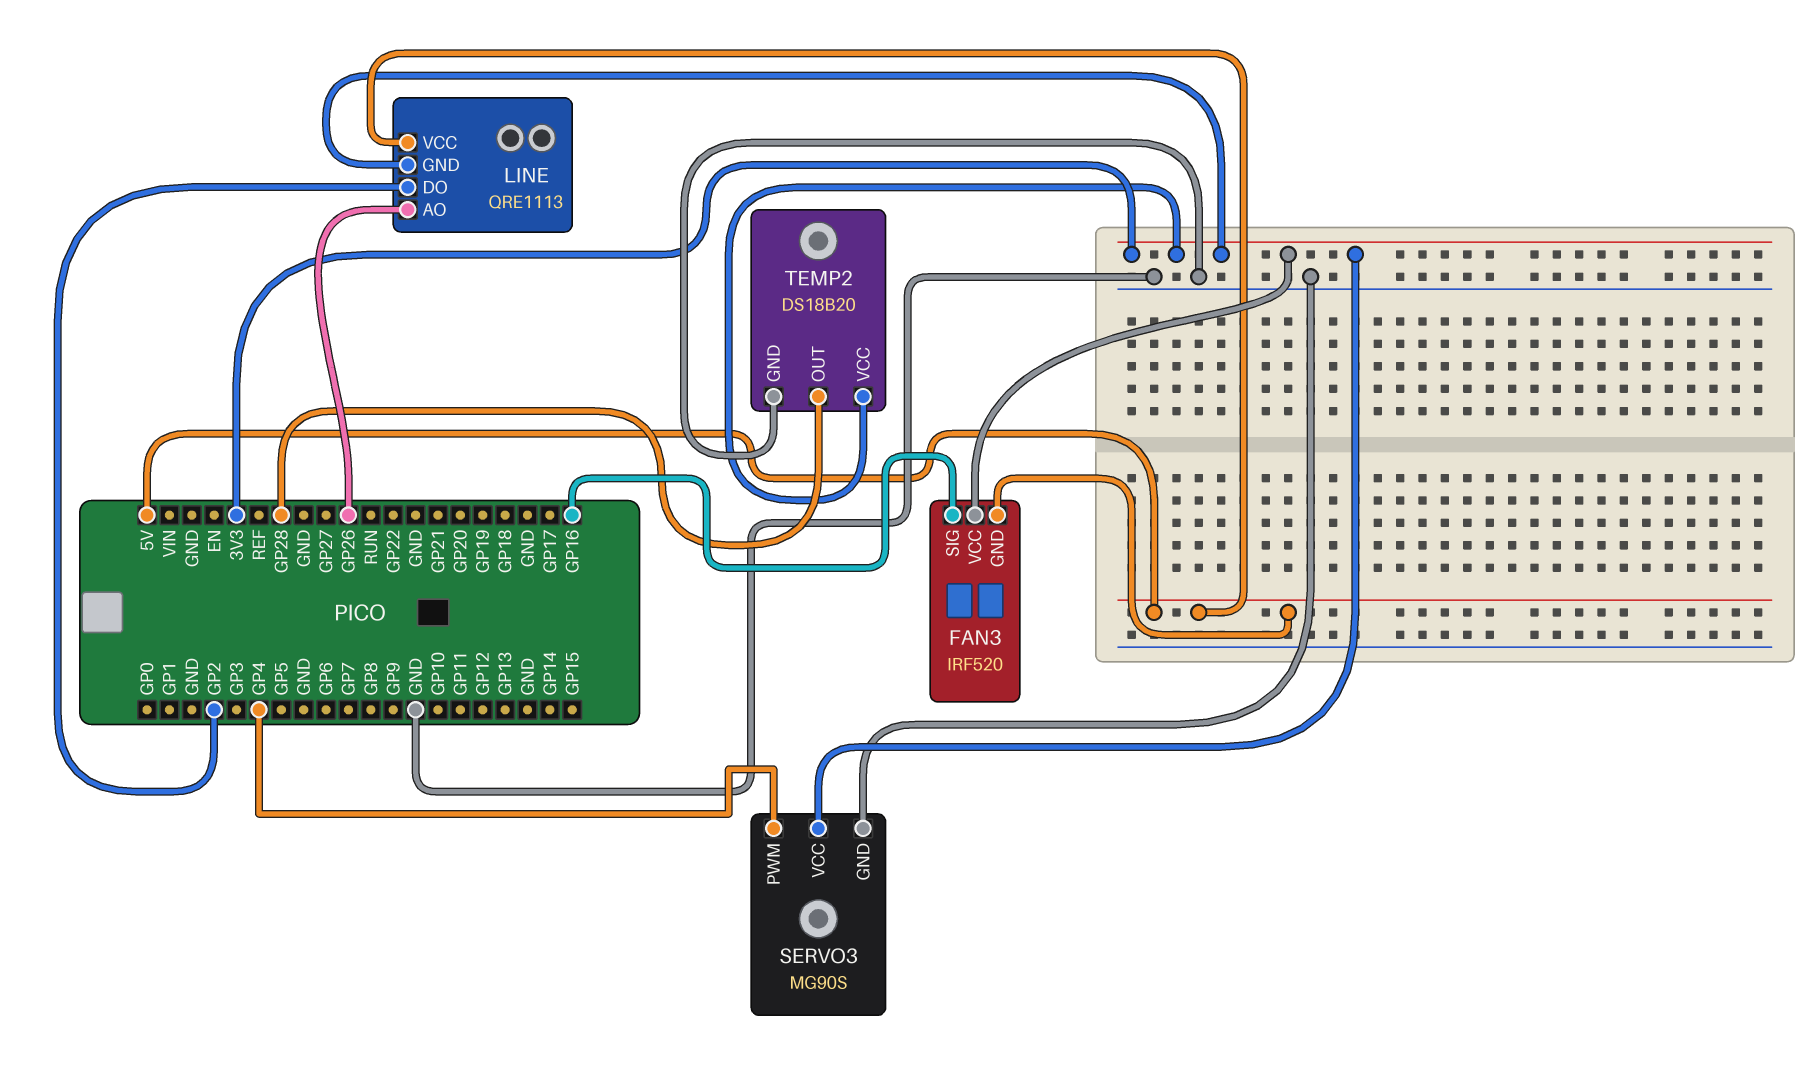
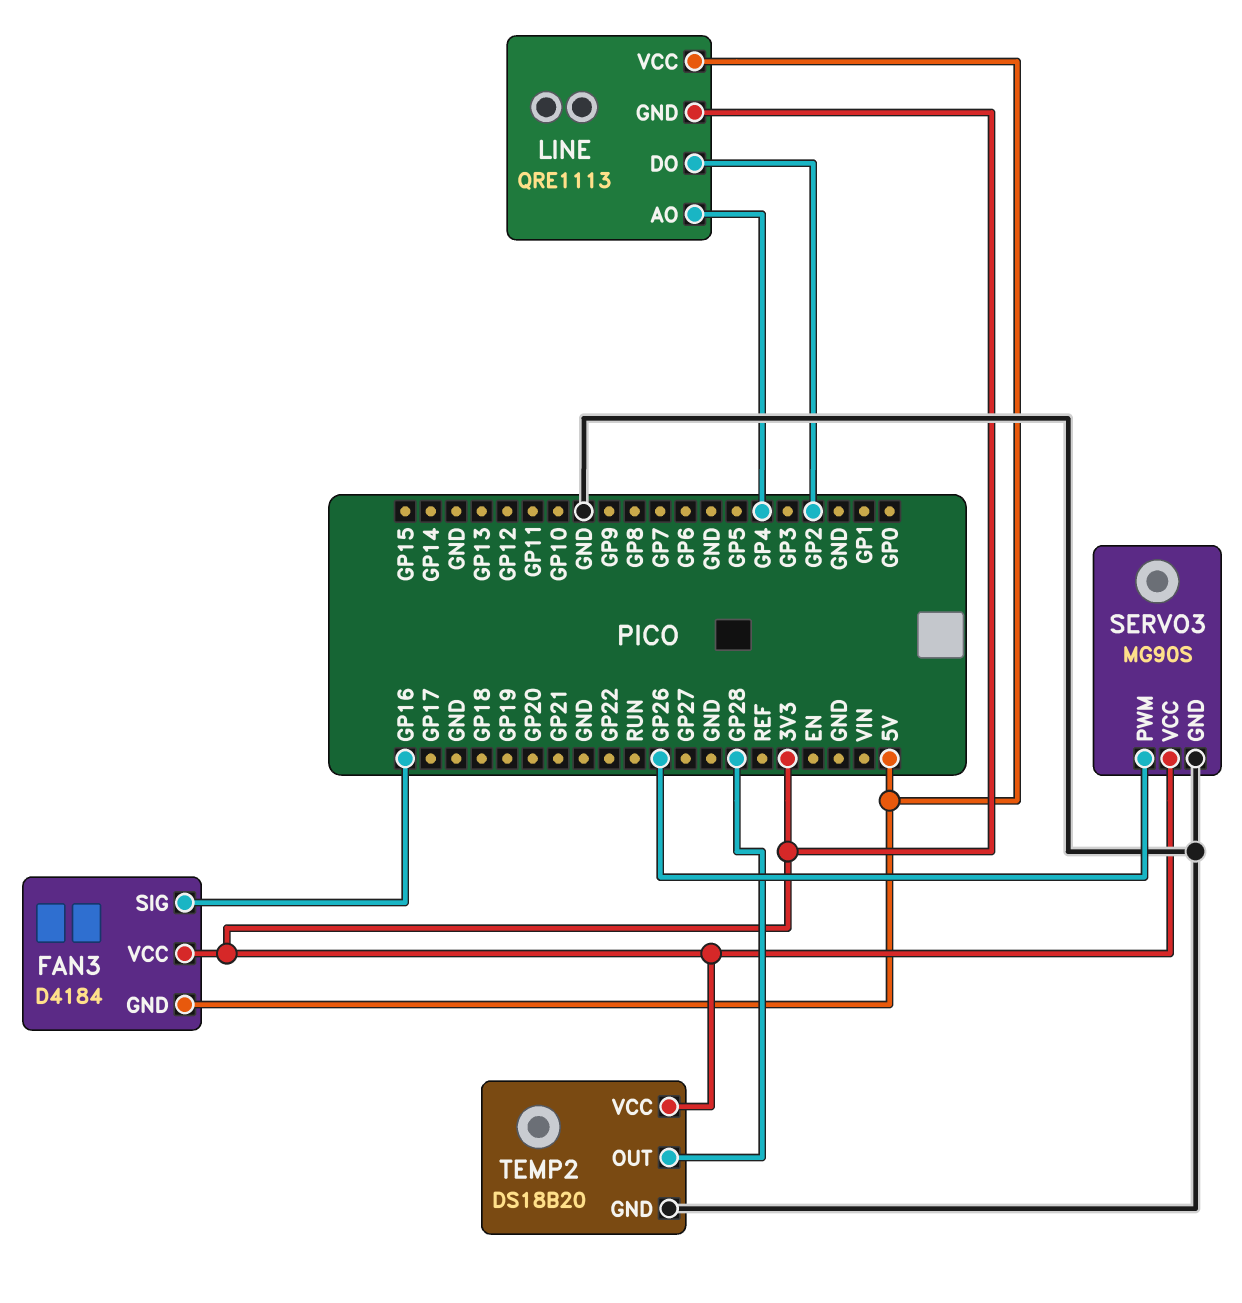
FAN3: IRF520 -> D4184
LINE pin AO: GP26 -> GP4
SERVO3 pin PWM: GP4 -> GP26

